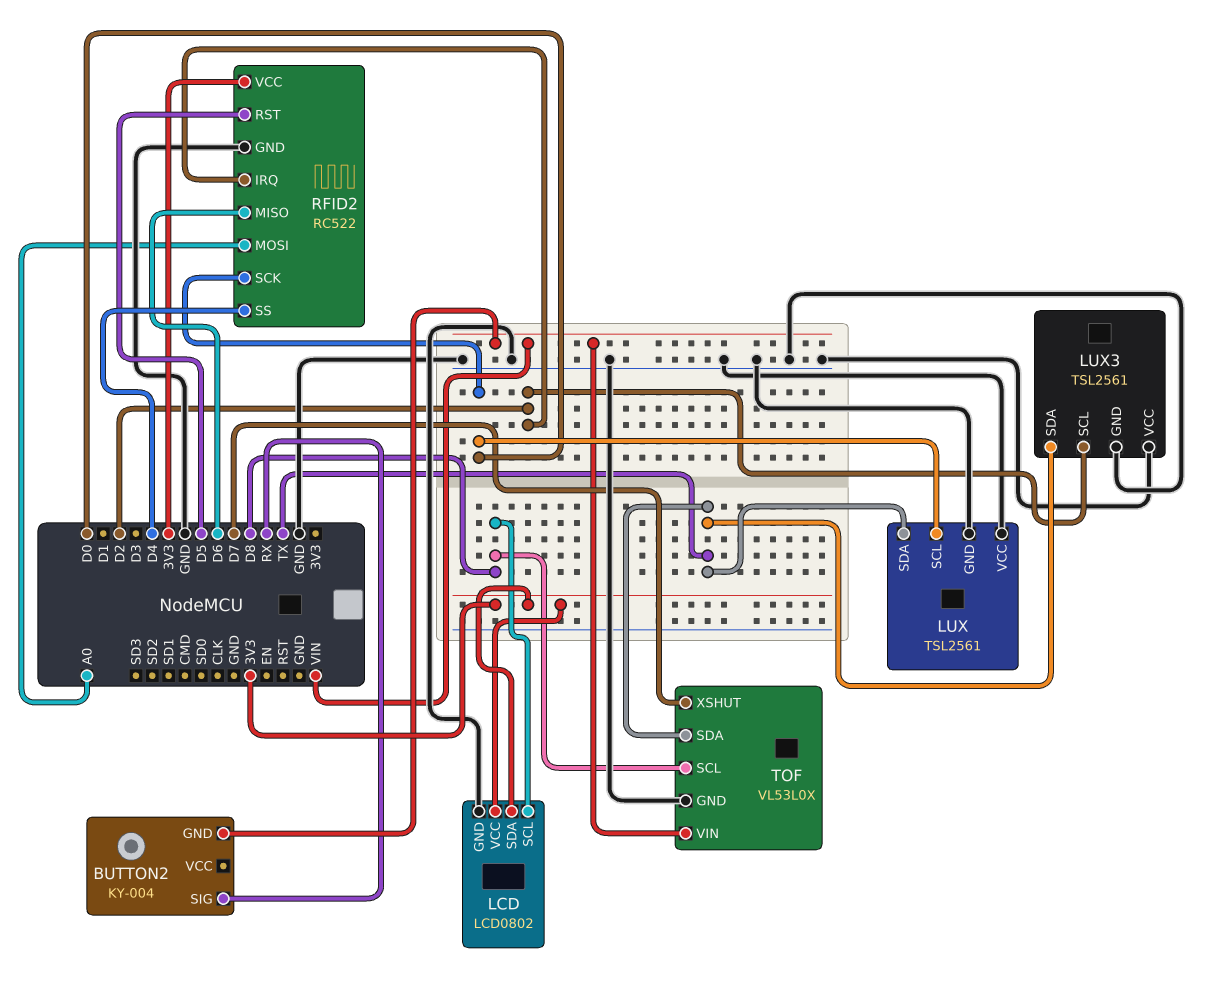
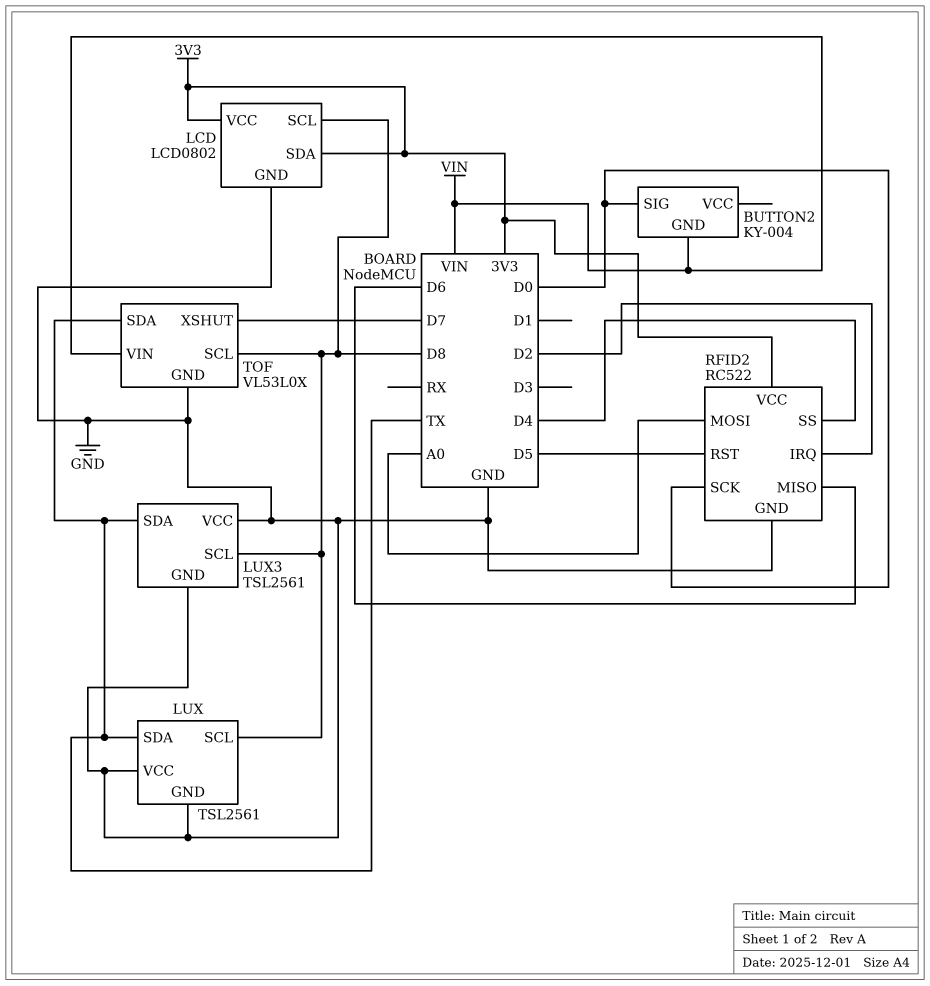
BUTTON2 pin SIG: RX -> D0
LUX pin SCL: D0 -> D8
LUX3 pin SCL: D2 -> D8

